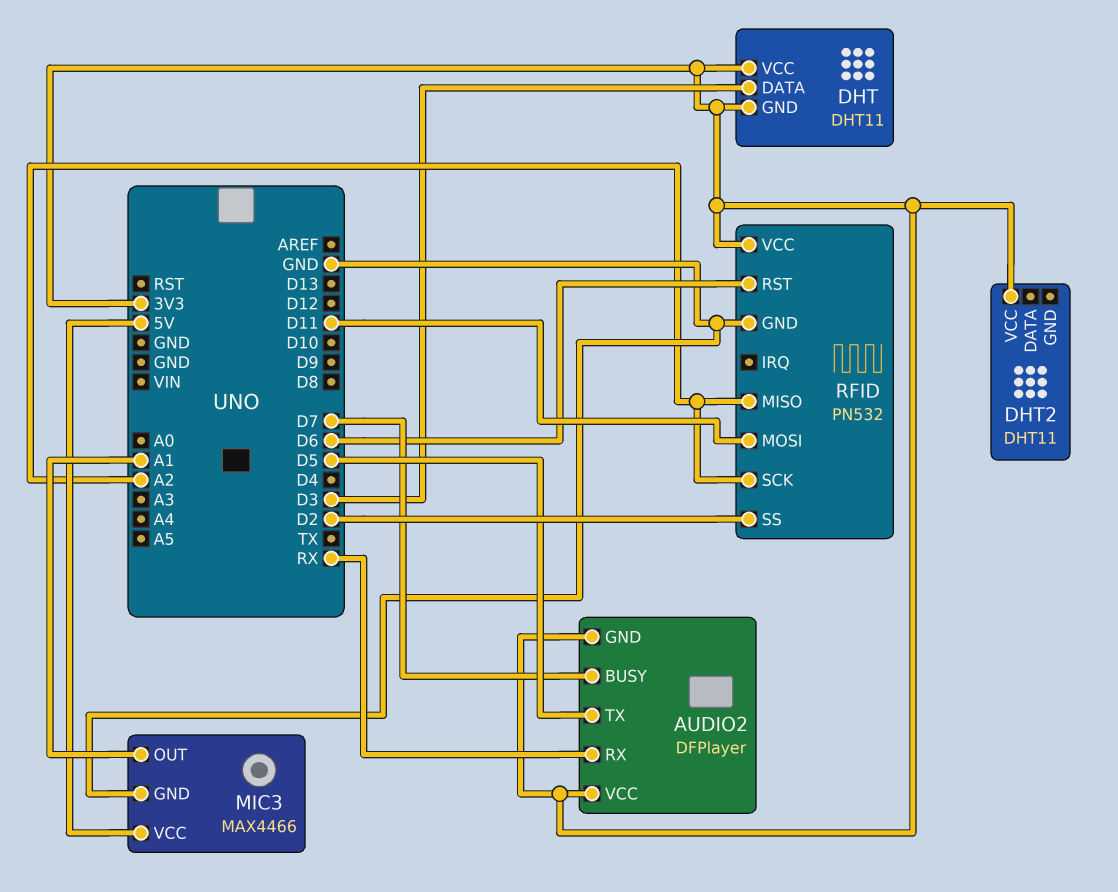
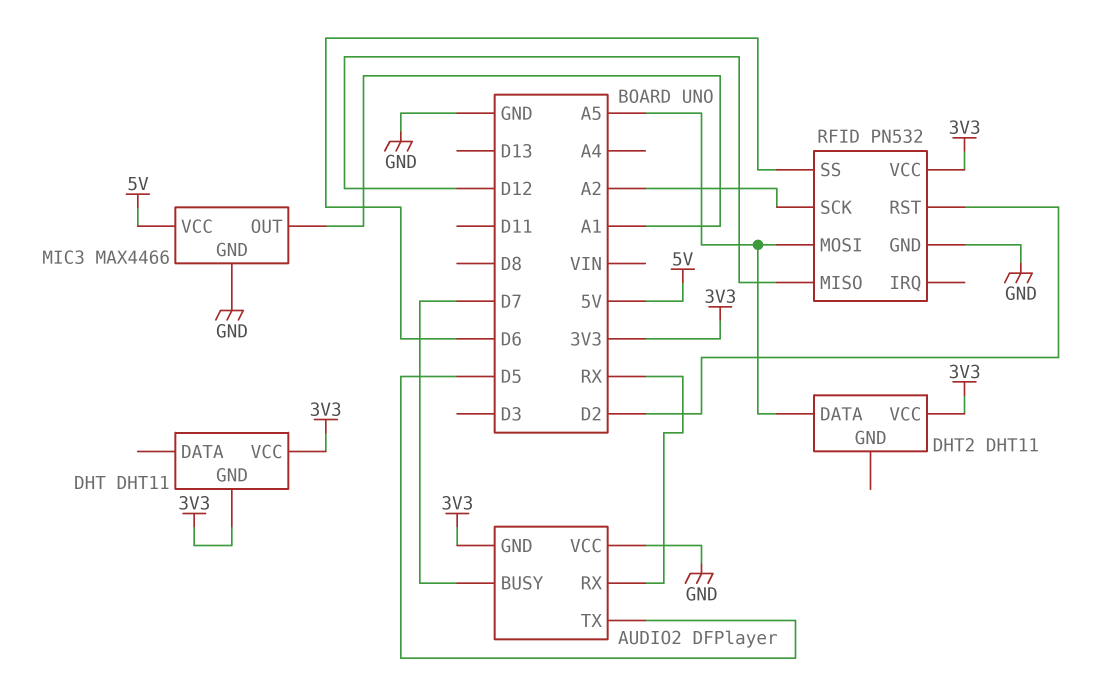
AUDIO2 pin VCC: 3V3 -> GND
DHT pin DATA: D3 -> none
DHT2 pin DATA: none -> A5
RFID pin MISO: A2 -> D12
RFID pin MOSI: D11 -> A5
RFID pin RST: D6 -> D2
RFID pin SS: D2 -> D6

